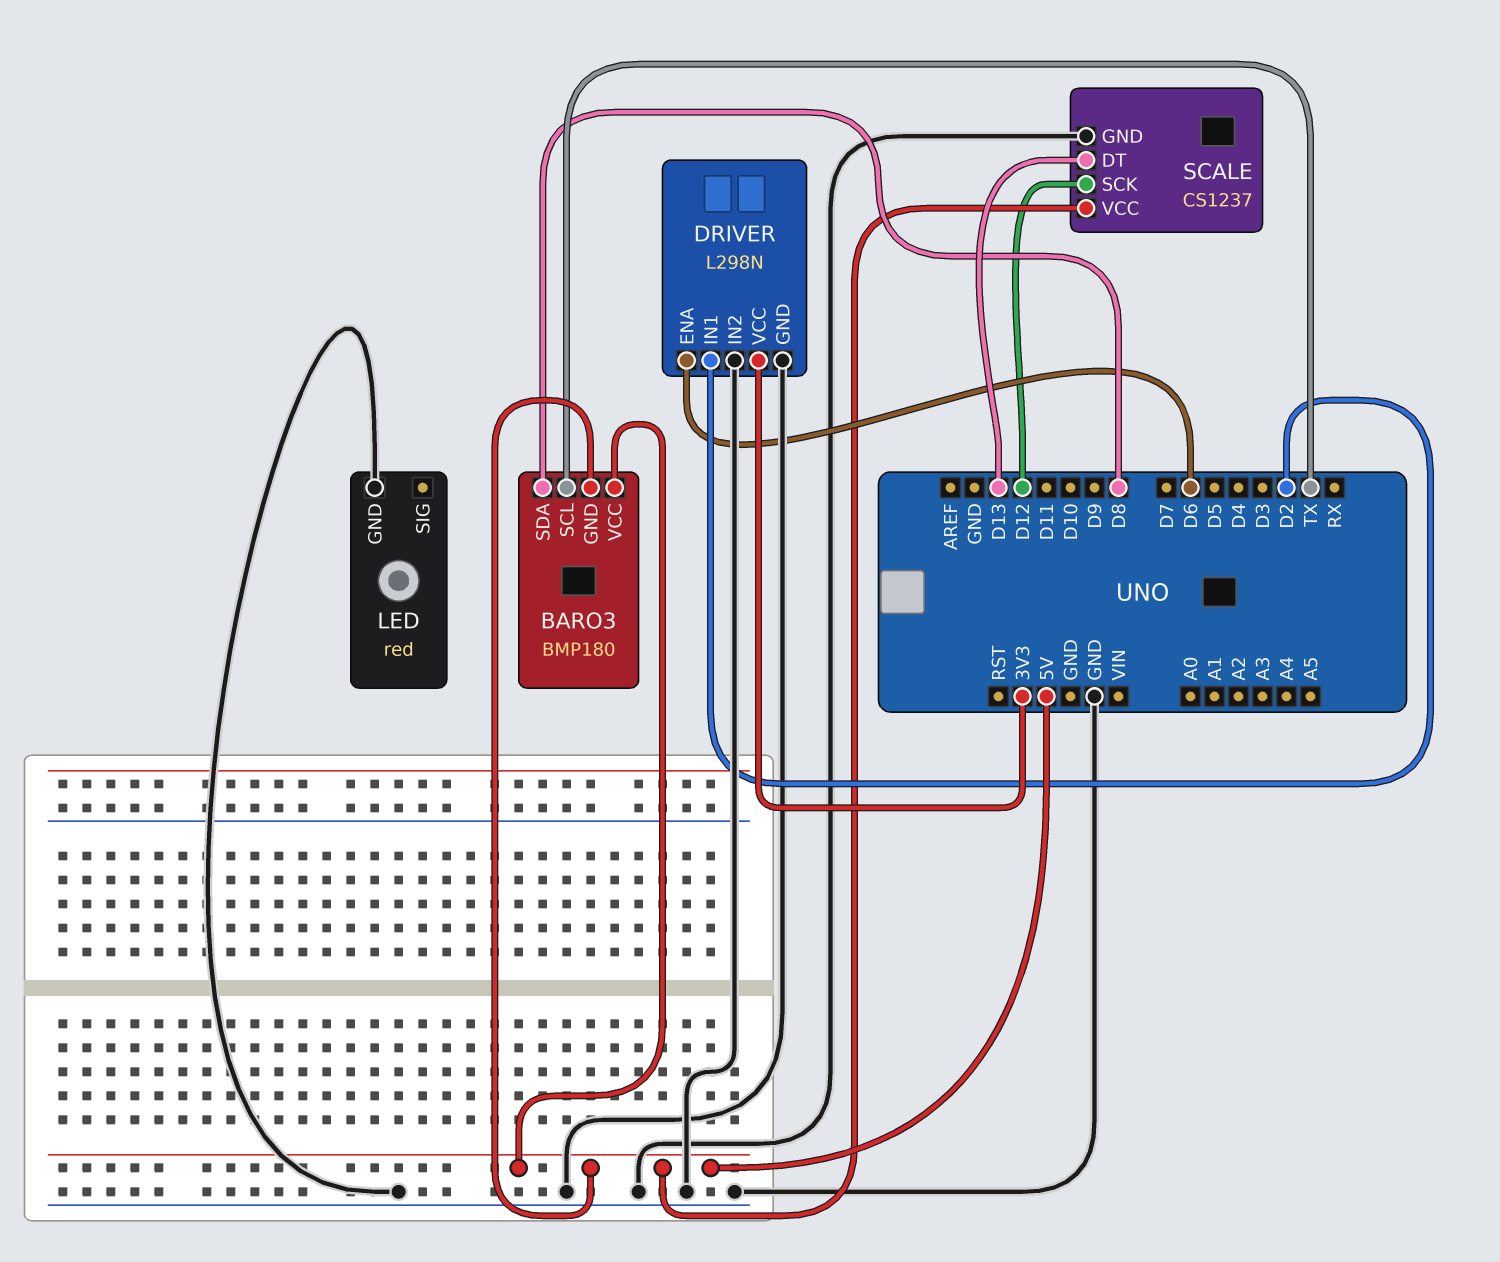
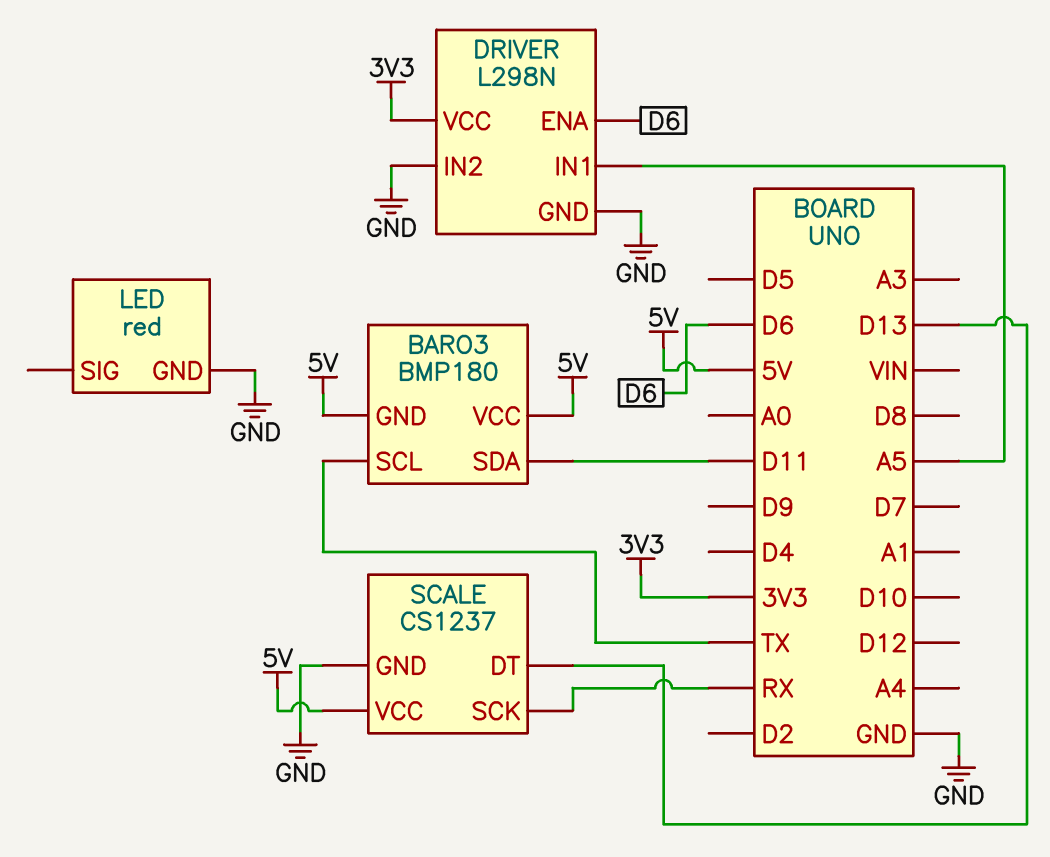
BARO3 pin SDA: D8 -> D11
DRIVER pin IN1: D2 -> A5
SCALE pin SCK: D12 -> RX

